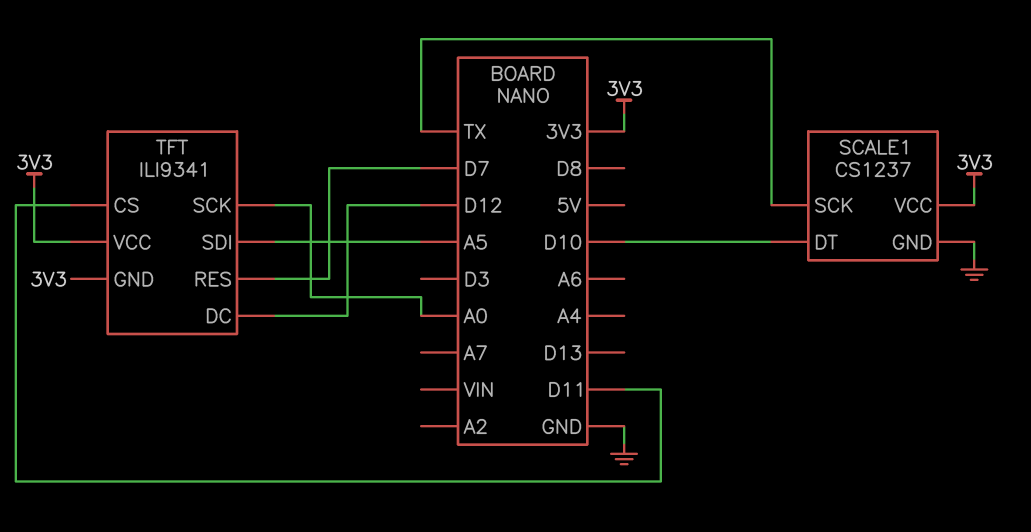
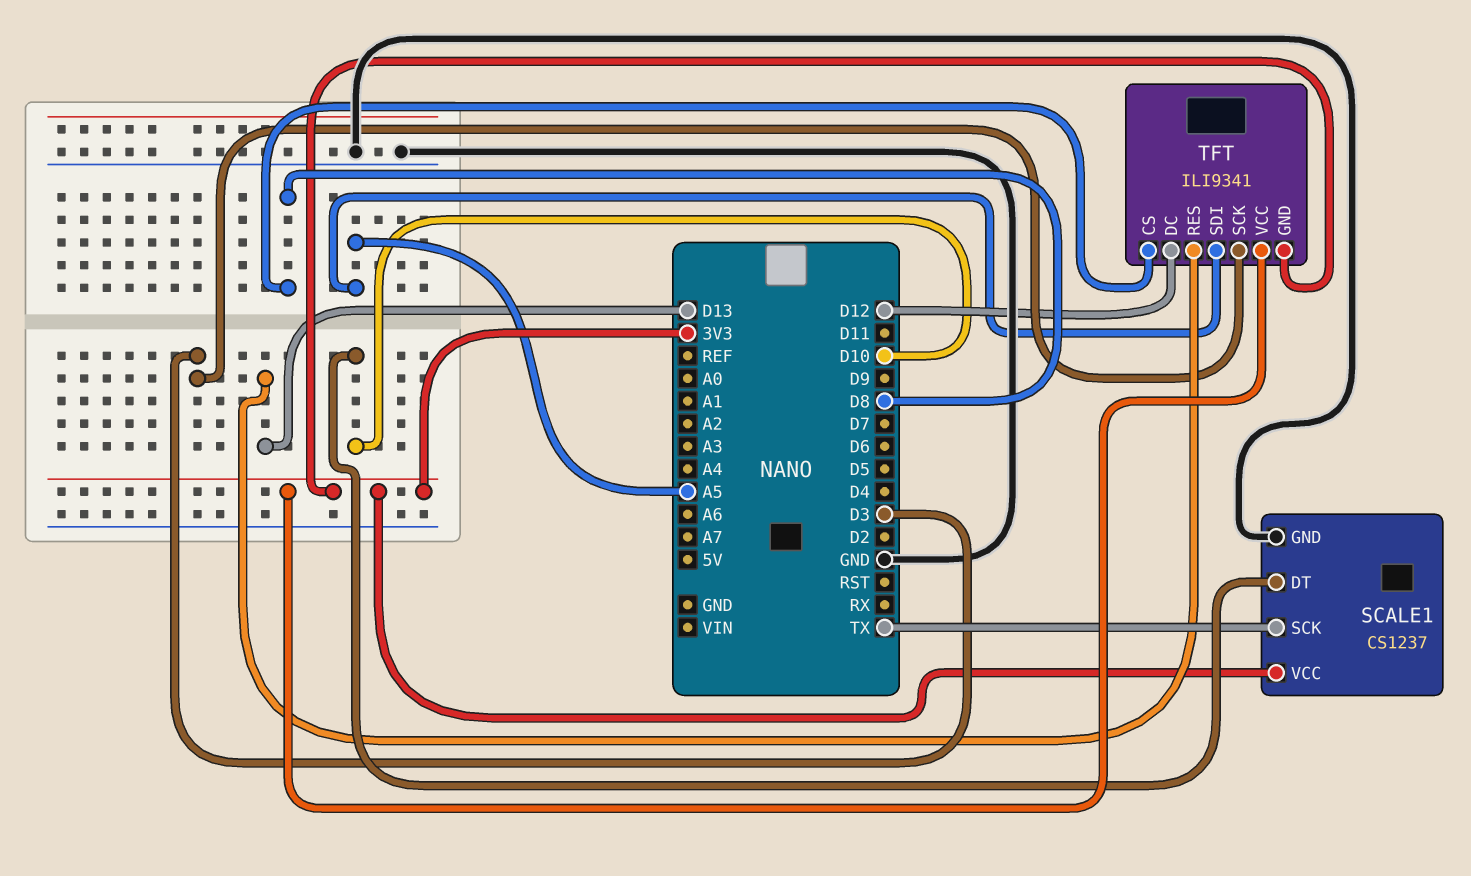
TFT pin CS: D11 -> D8
TFT pin RES: D7 -> D13
TFT pin SCK: A0 -> D3

